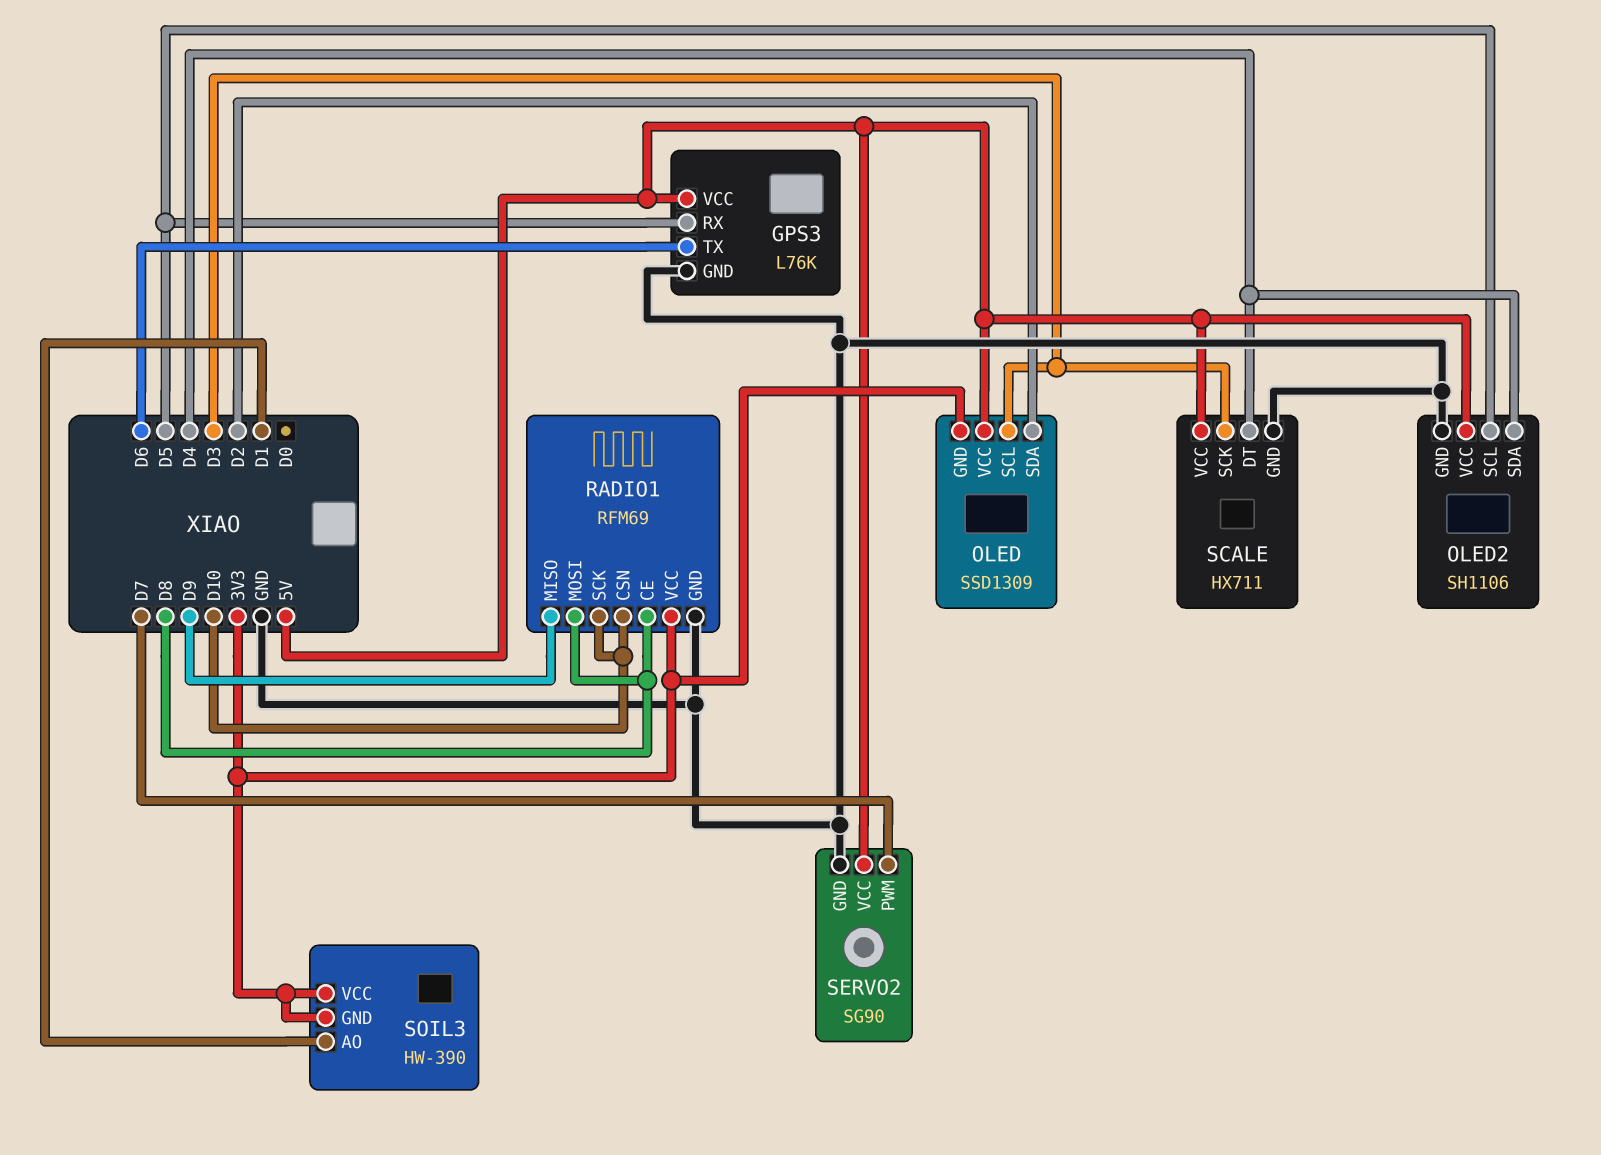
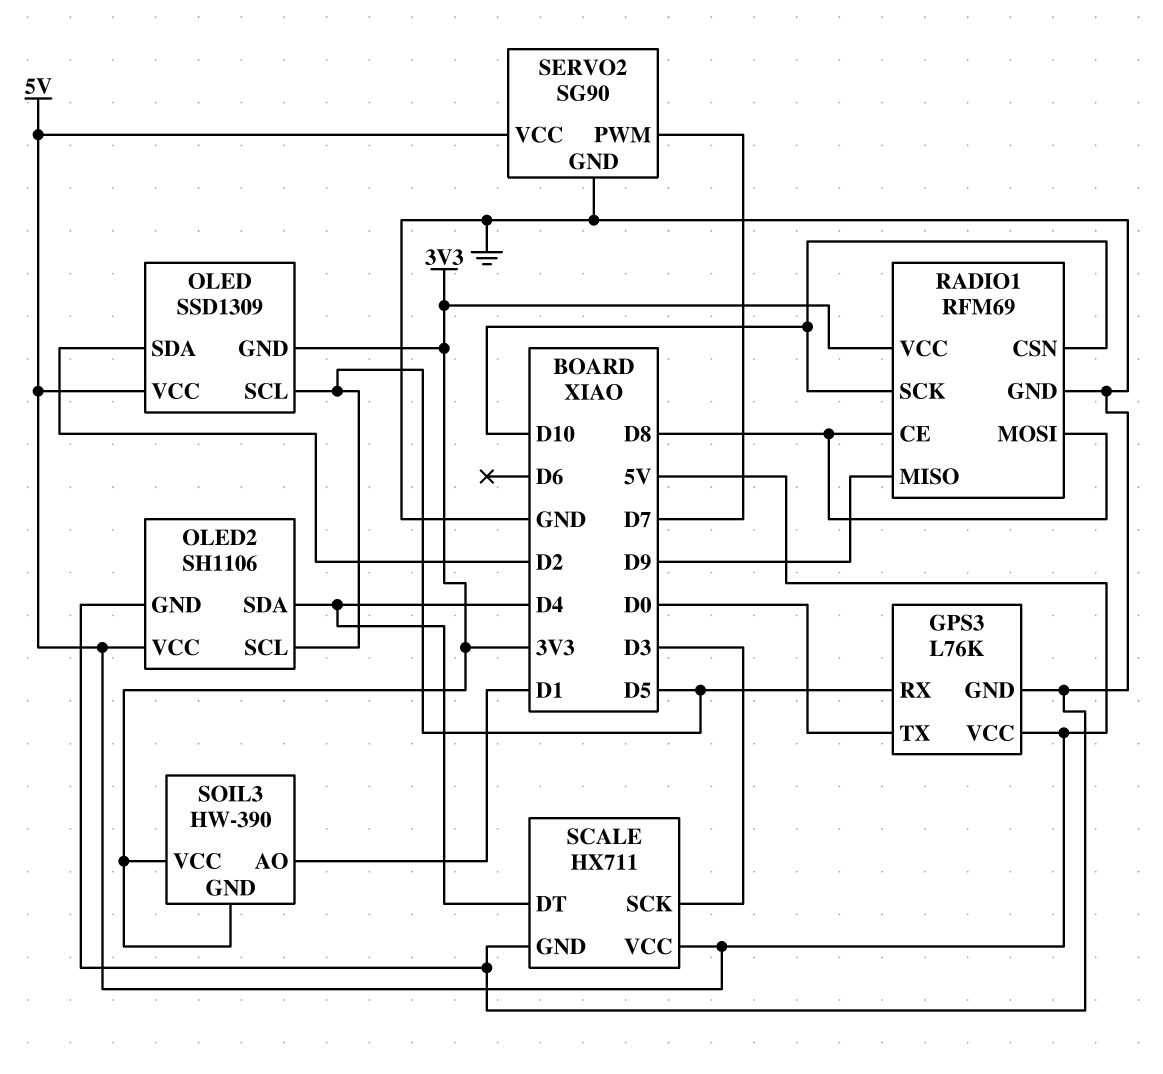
GPS3 pin TX: D6 -> D0
OLED pin SCL: D3 -> D5

